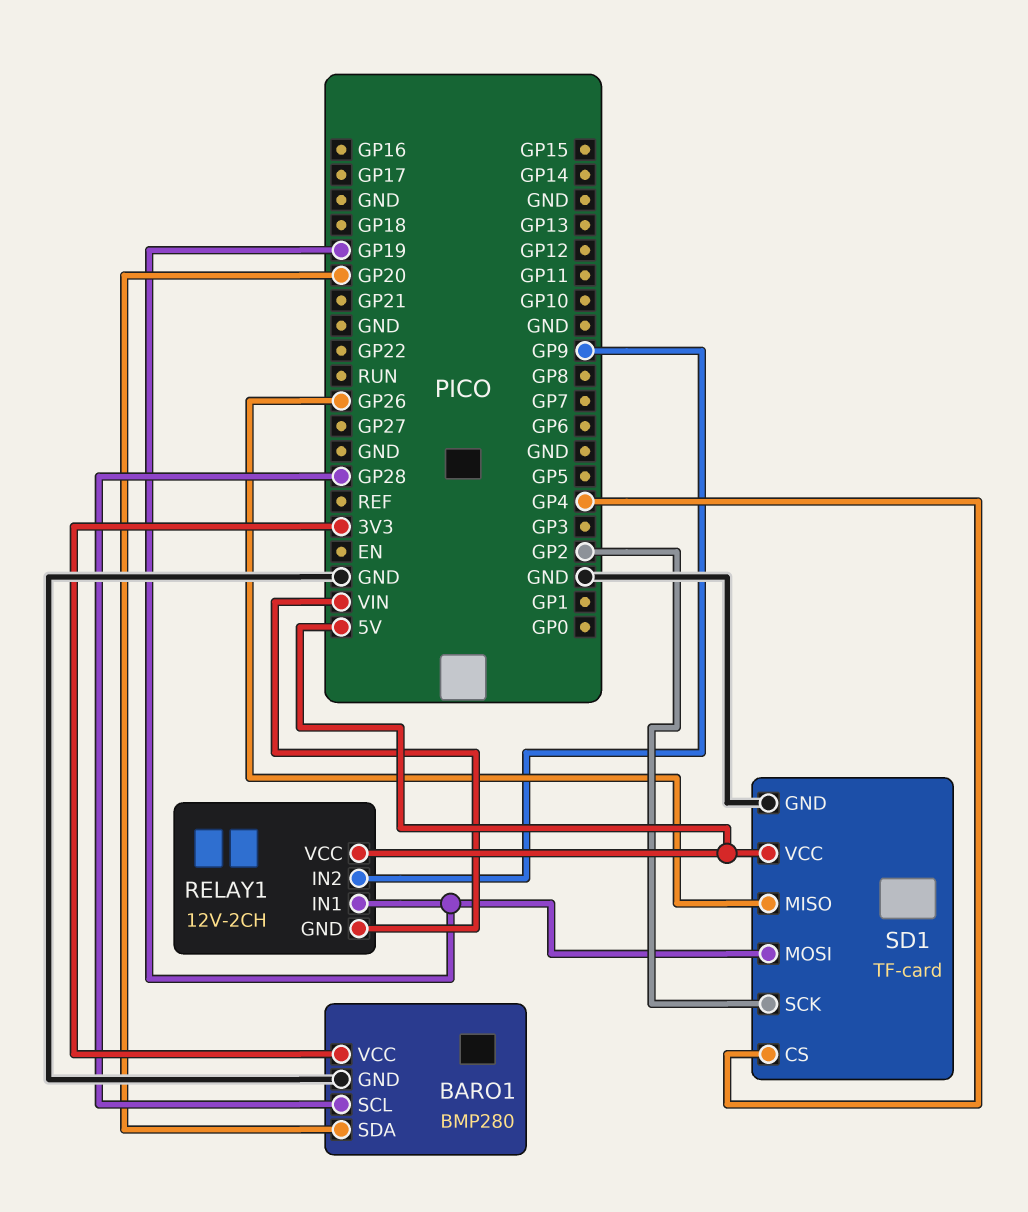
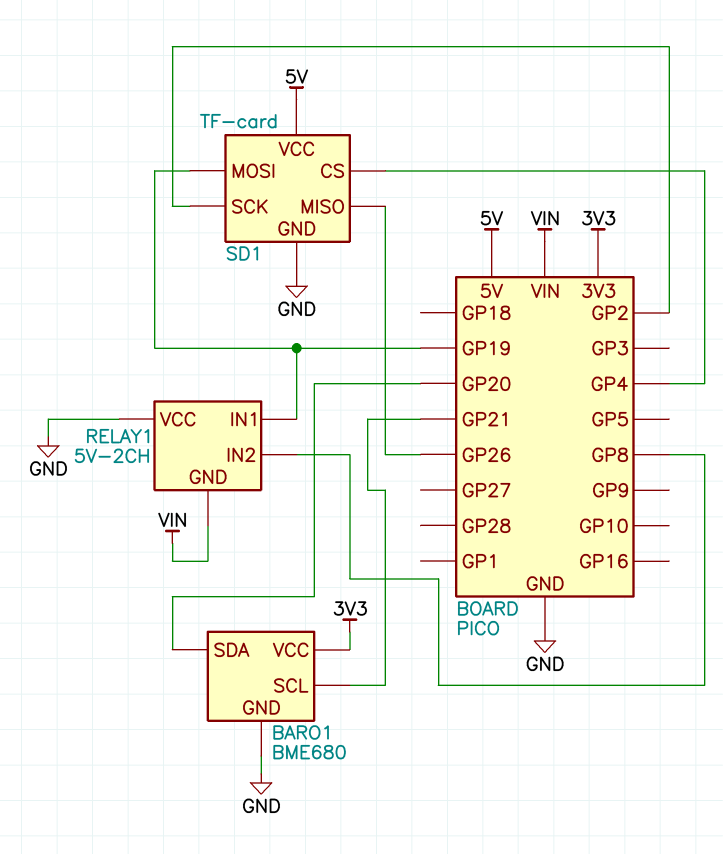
BARO1: BMP280 -> BME680
BARO1 pin SCL: GP28 -> GP21
RELAY1: 12V-2CH -> 5V-2CH
RELAY1 pin IN2: GP9 -> GP8
RELAY1 pin VCC: 5V -> GND

